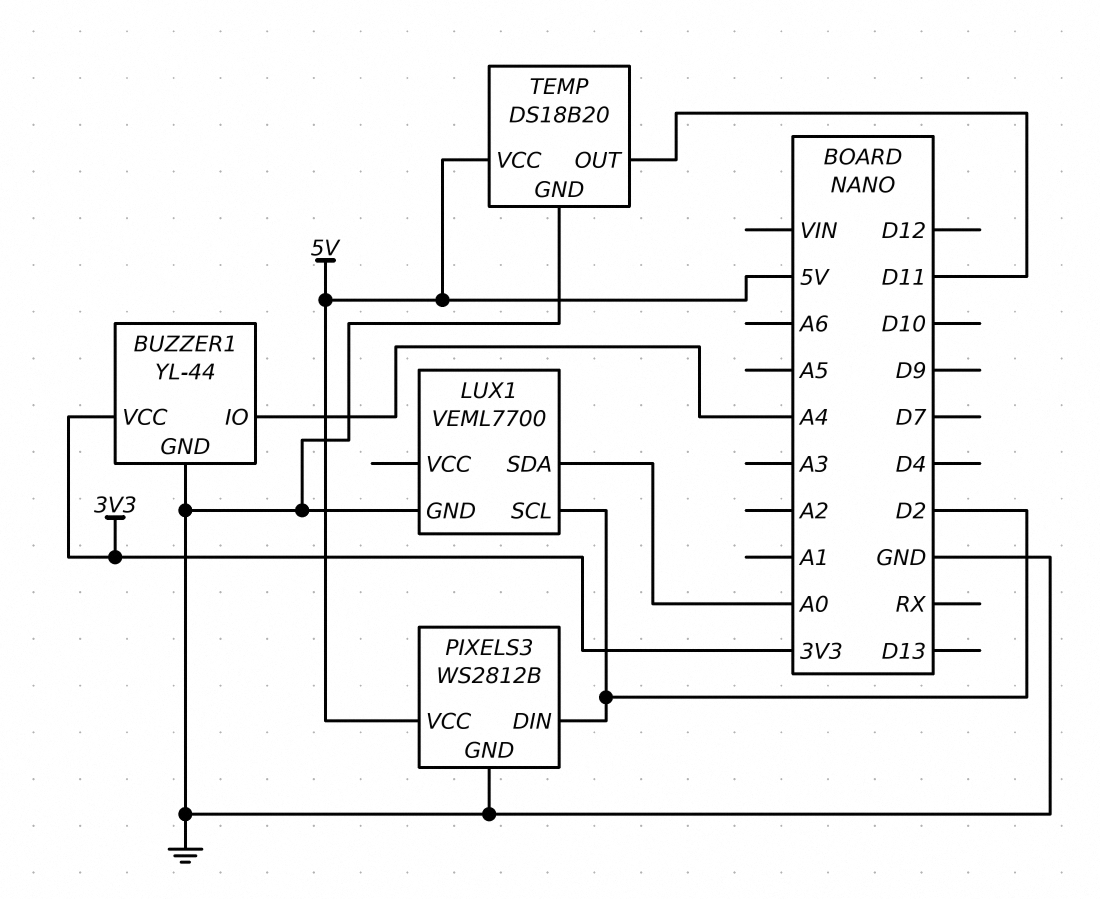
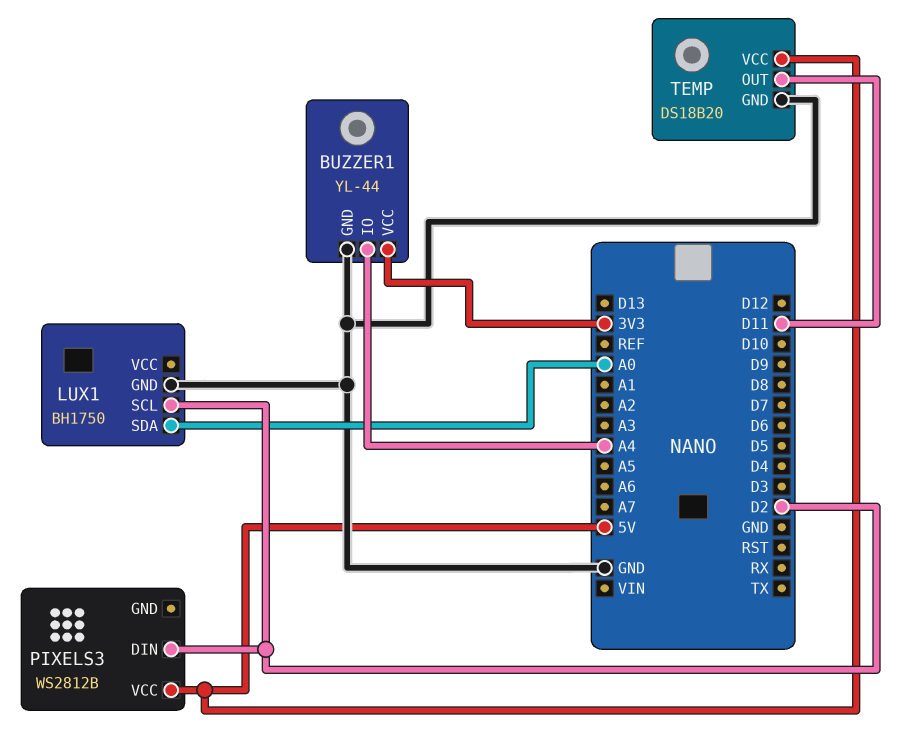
LUX1: VEML7700 -> BH1750
PIXELS3 pin GND: GND -> none

